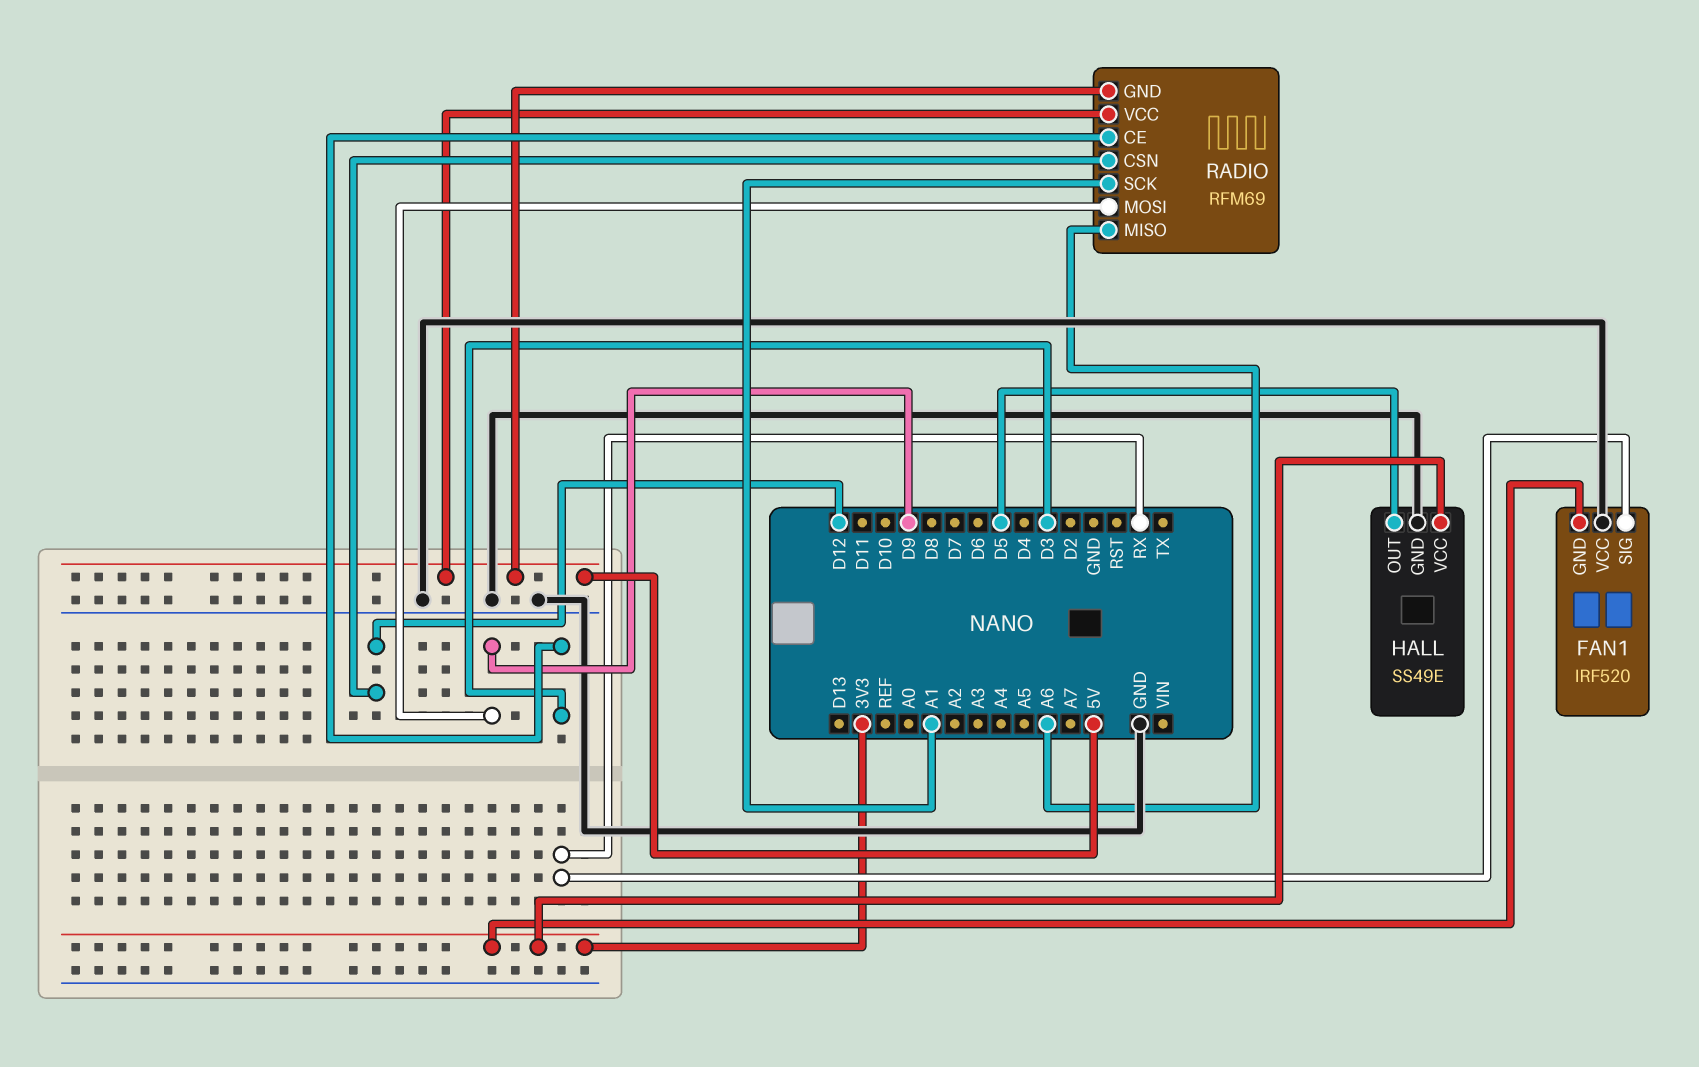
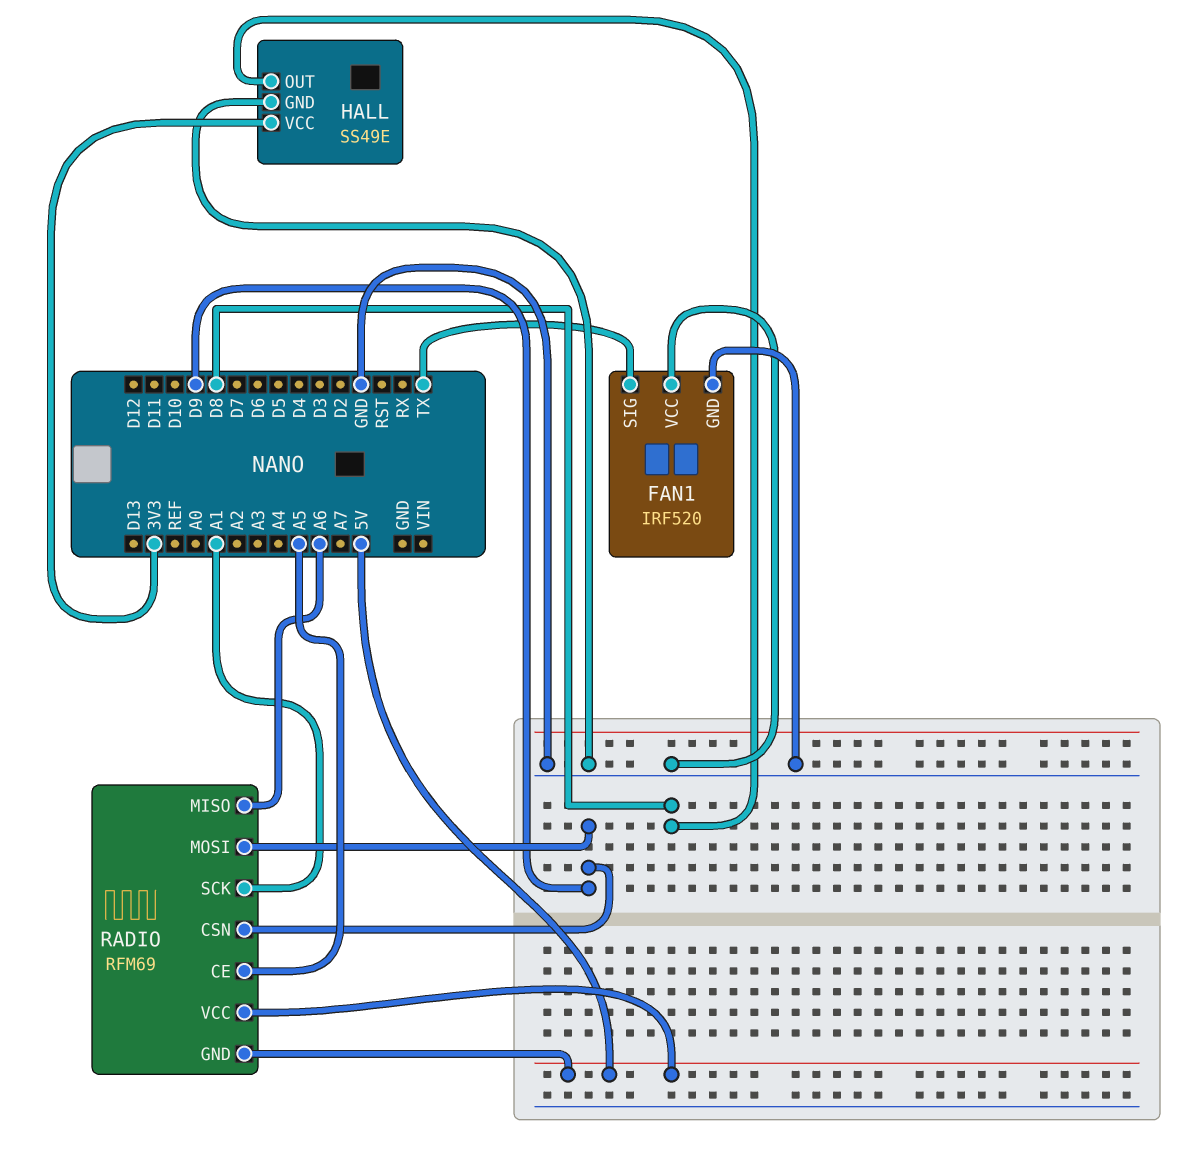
FAN1 pin GND: 3V3 -> GND
FAN1 pin SIG: RX -> TX
HALL pin OUT: D5 -> D8
RADIO pin CE: D3 -> A5
RADIO pin CSN: D12 -> D9

